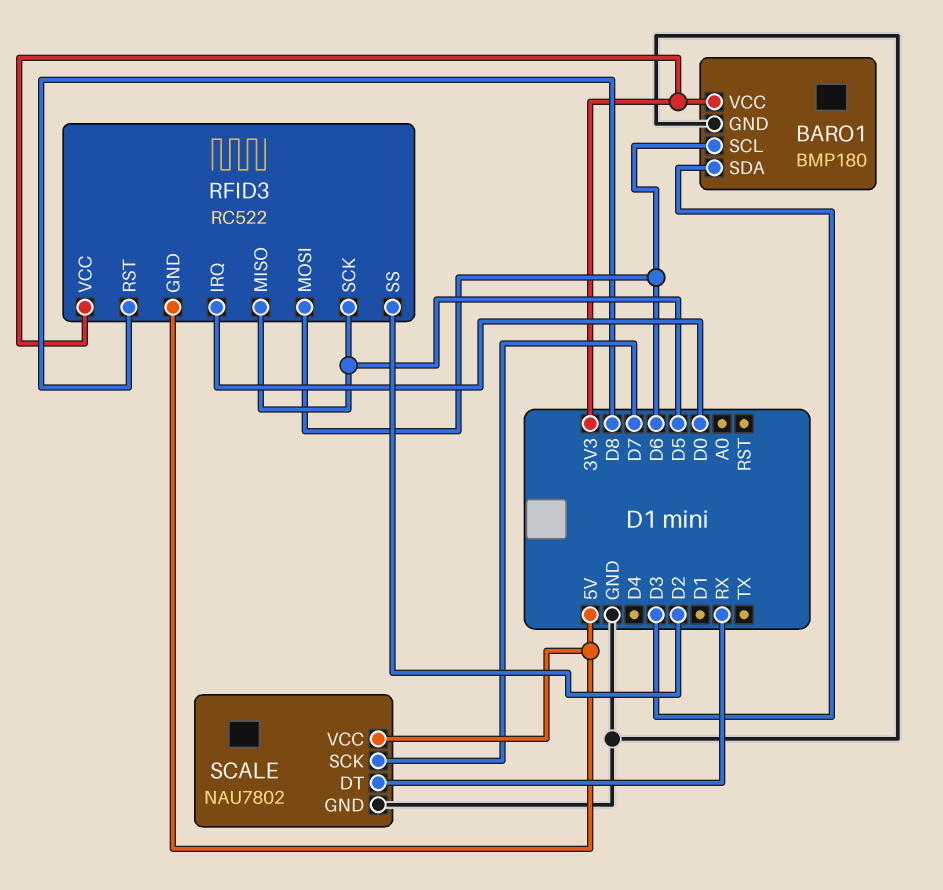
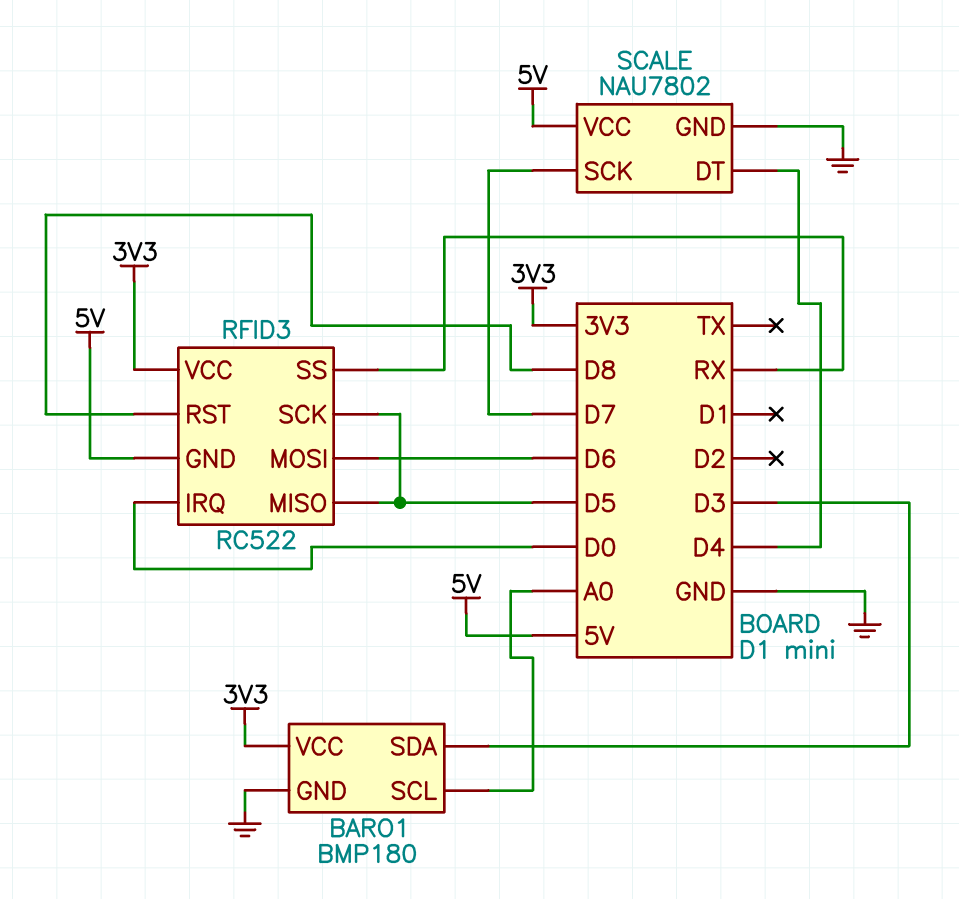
BARO1 pin SCL: D6 -> A0
RFID3 pin SS: D2 -> RX
SCALE pin DT: RX -> D4

